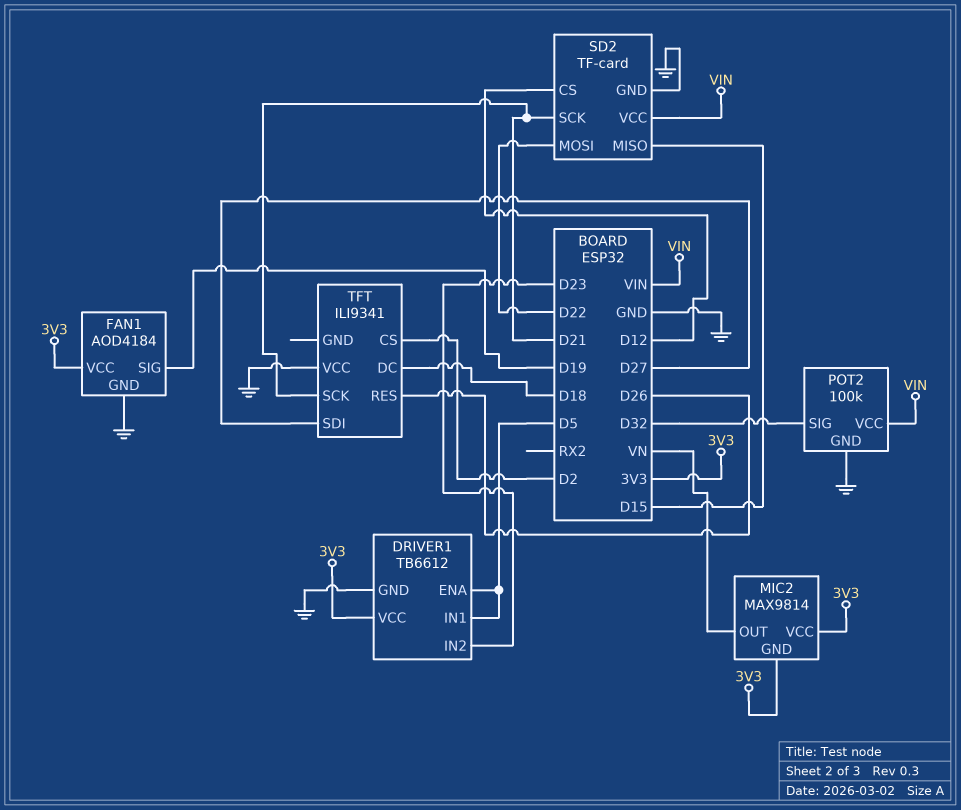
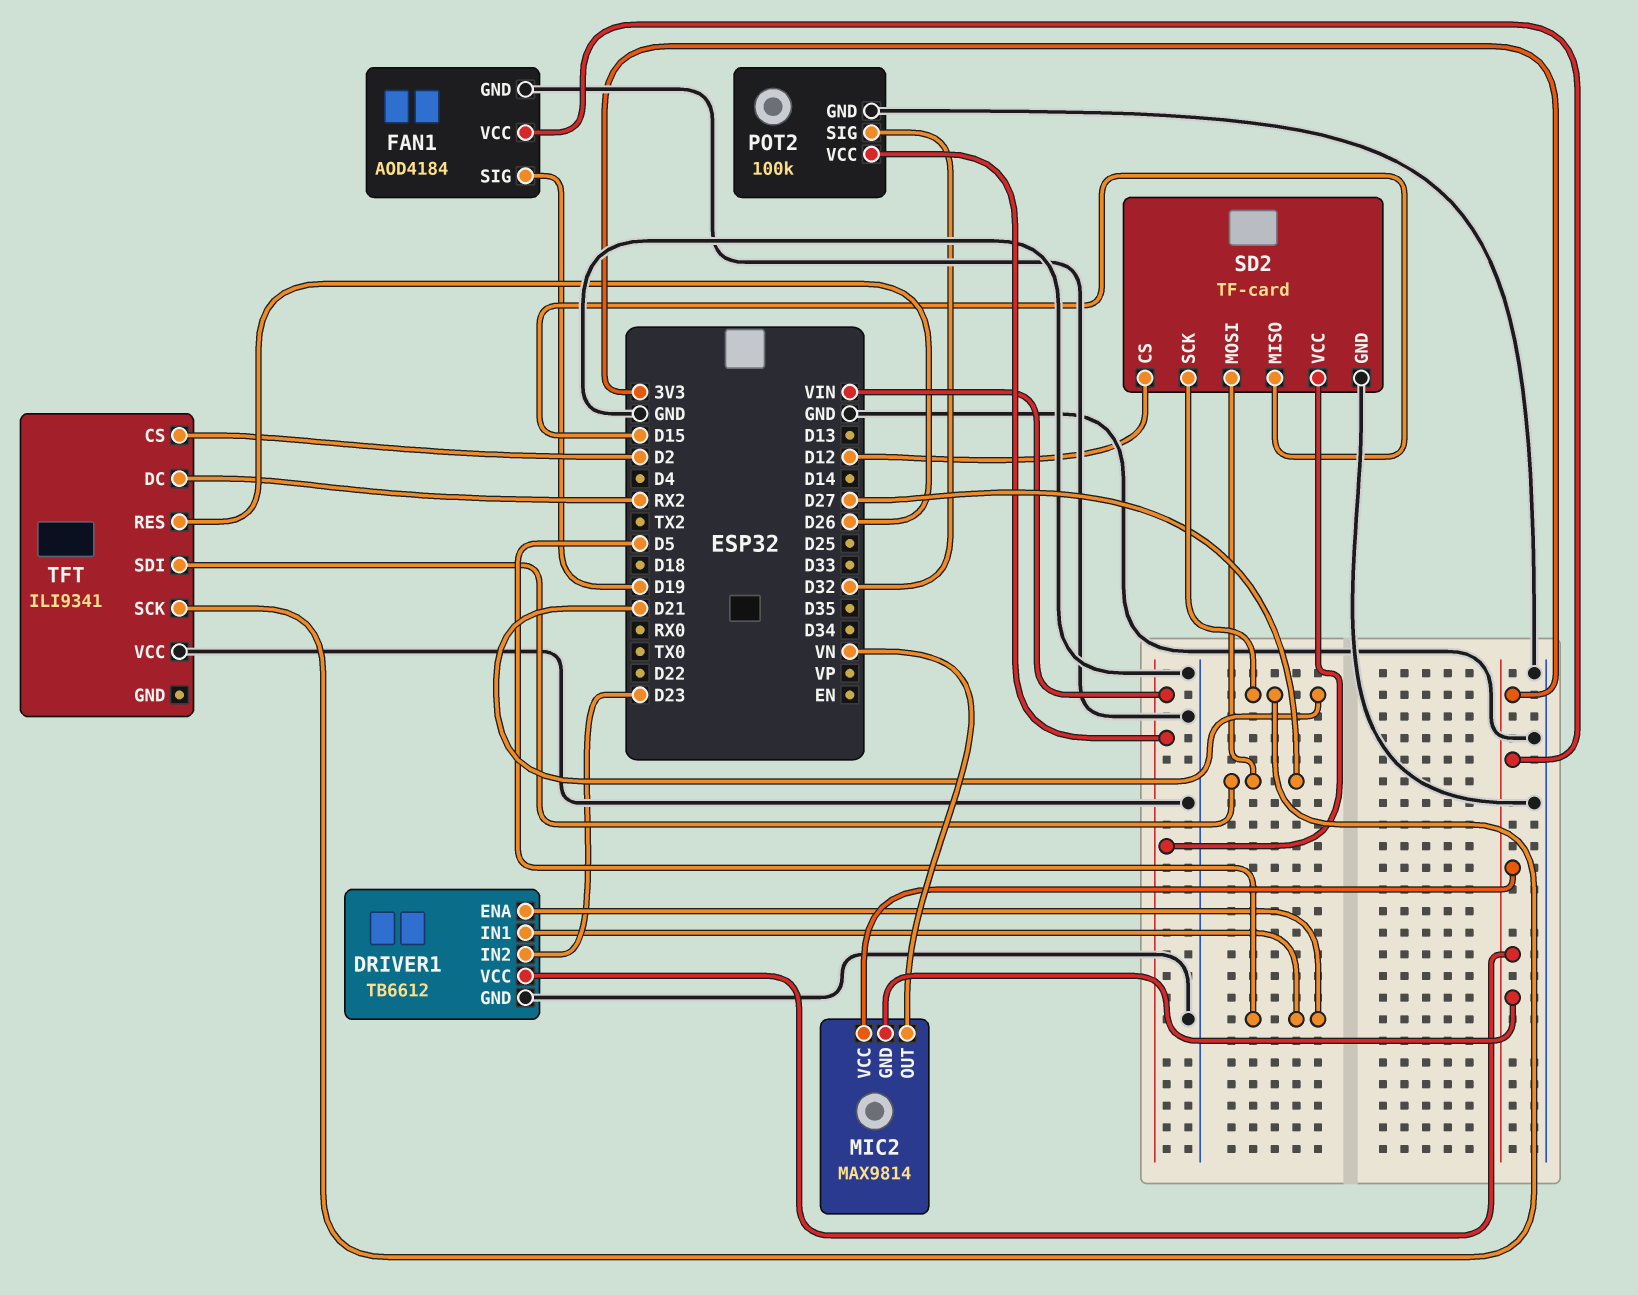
SD2 pin MOSI: D22 -> D27
TFT pin DC: D18 -> RX2

